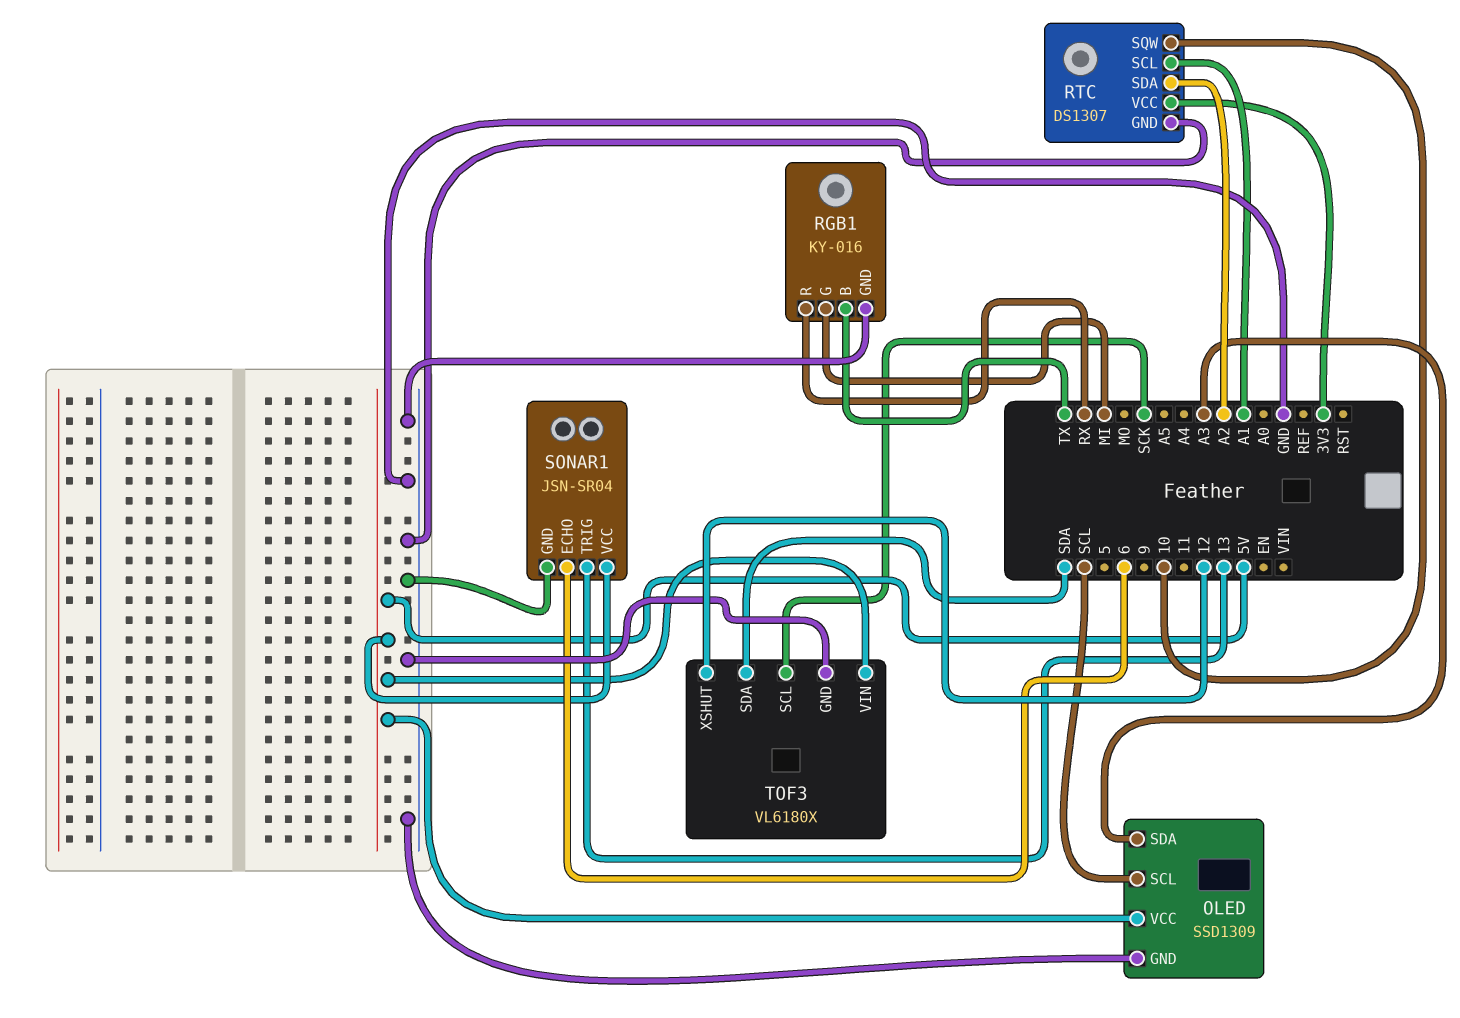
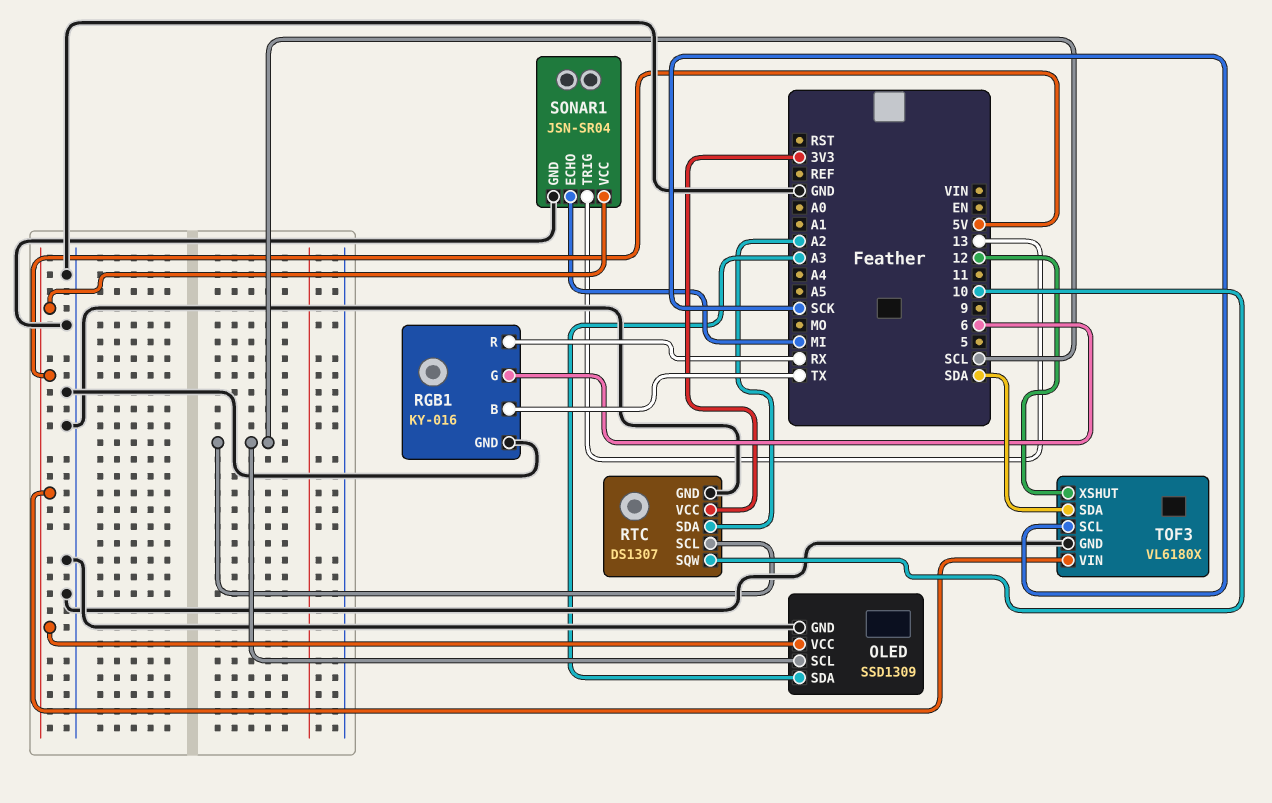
RGB1 pin G: MI -> 6
RTC pin SCL: A1 -> SCL
SONAR1 pin ECHO: 6 -> MI

